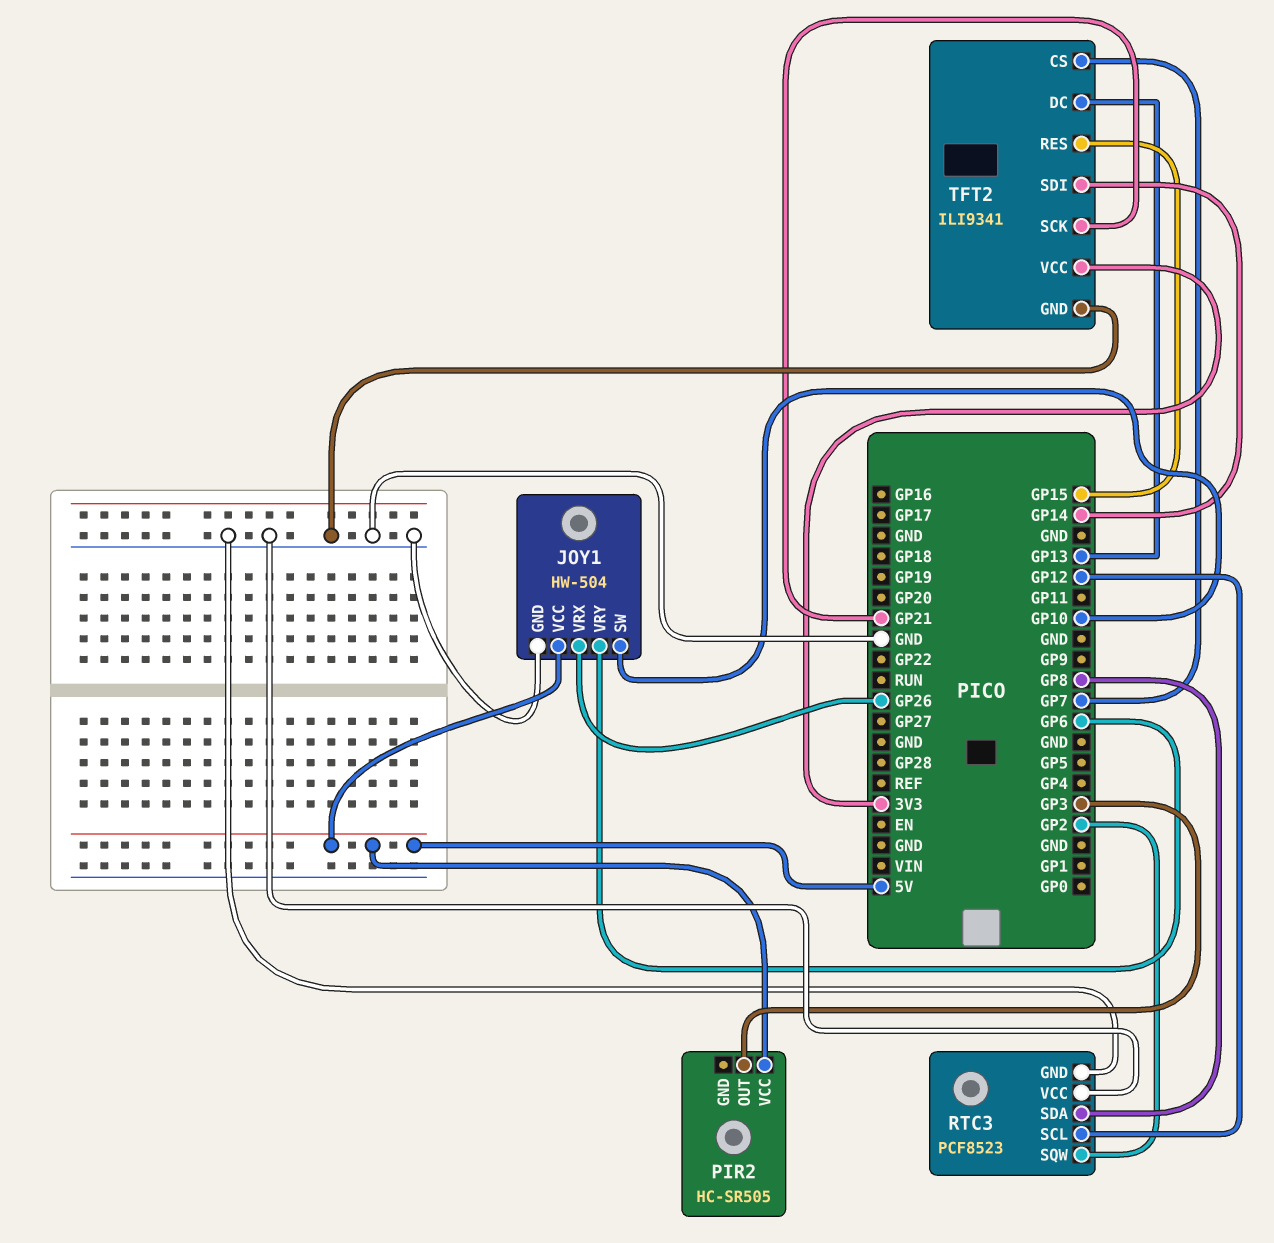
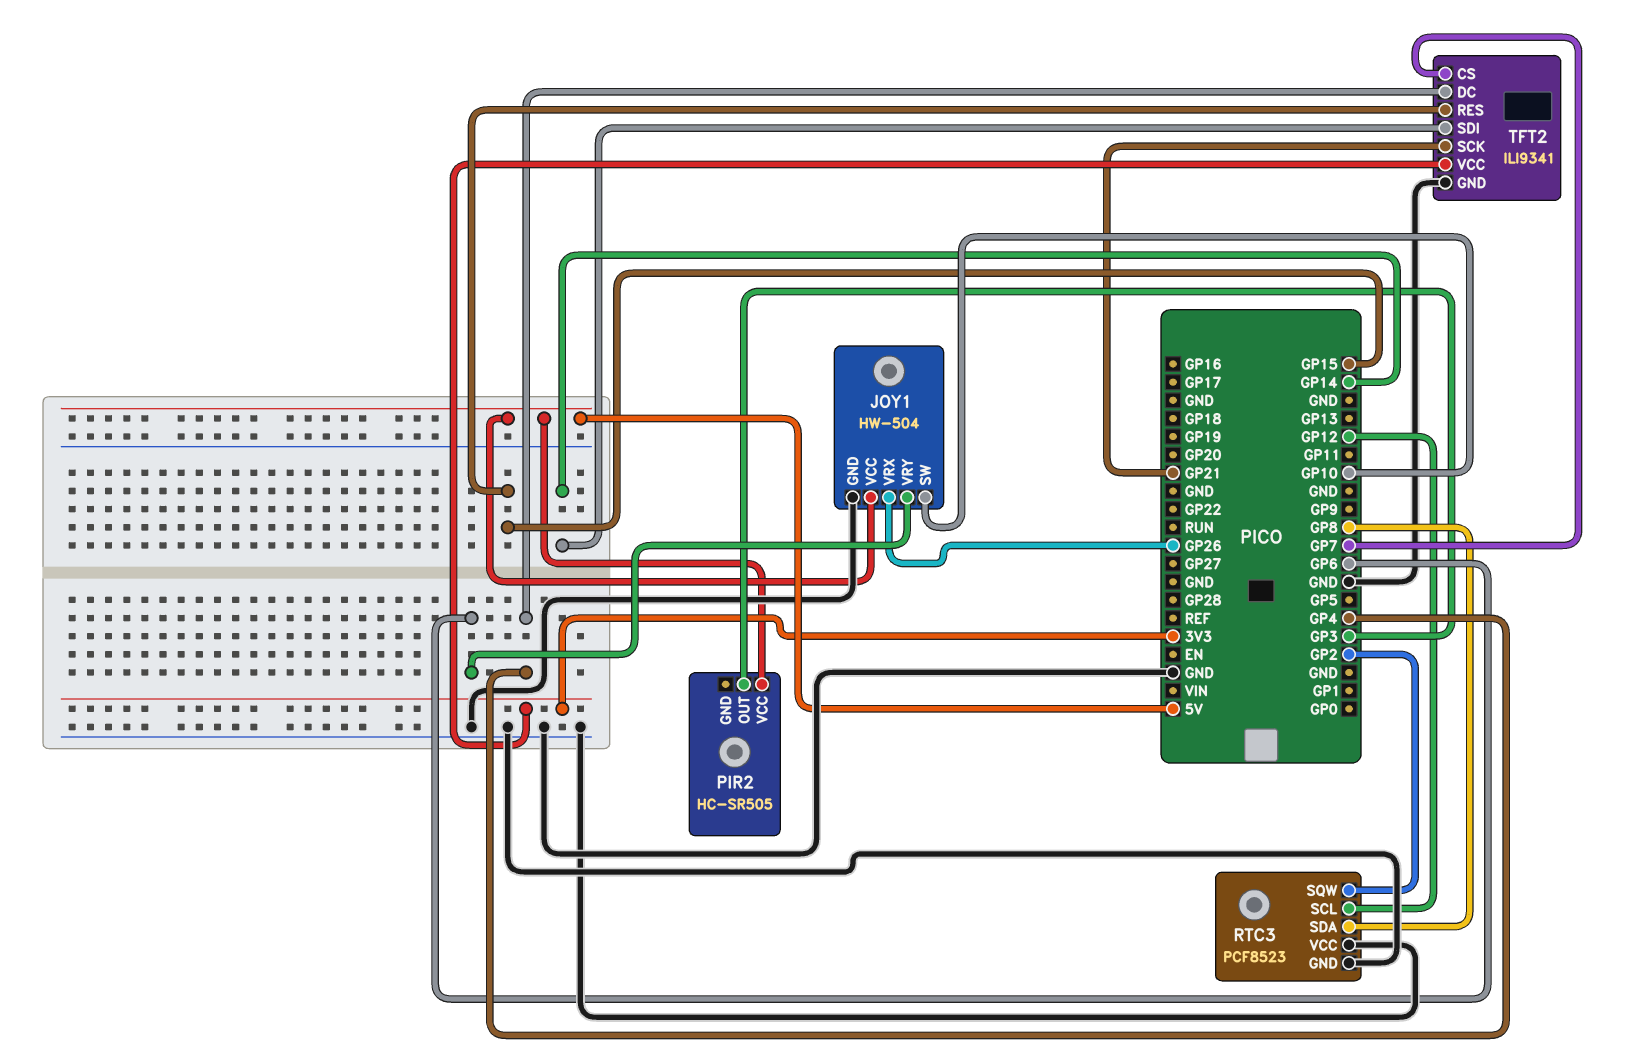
TFT2 pin DC: GP13 -> GP4

